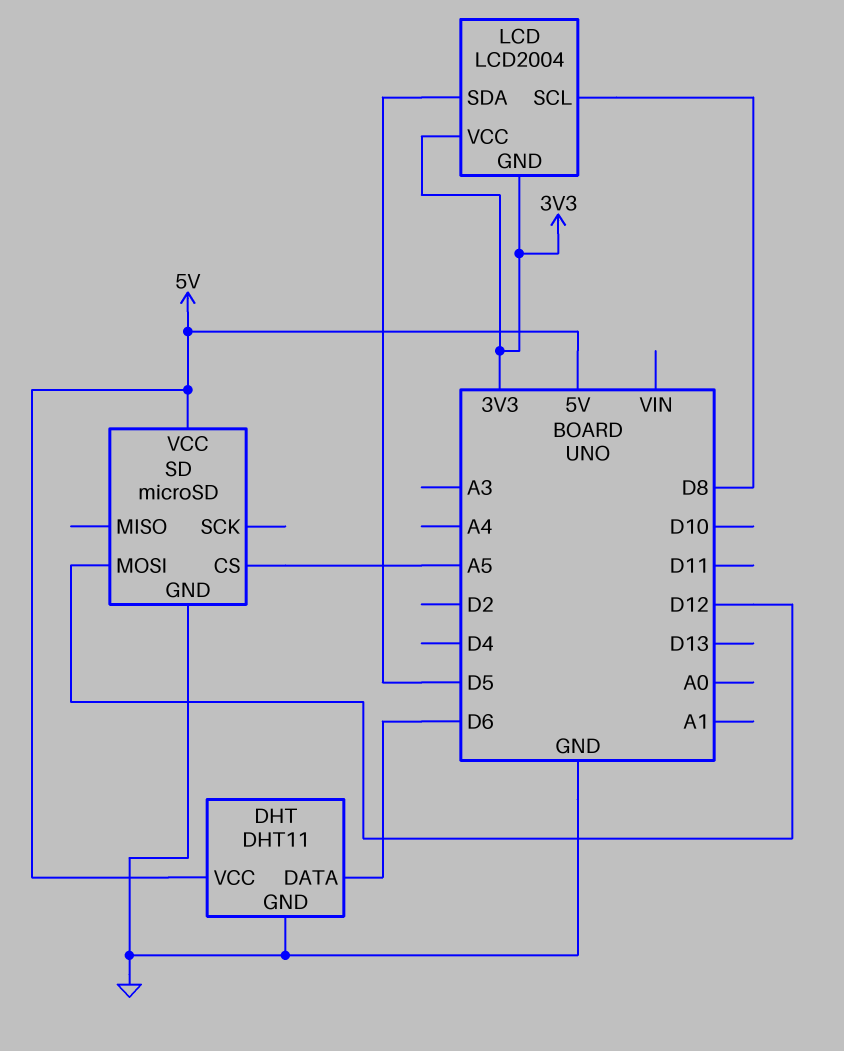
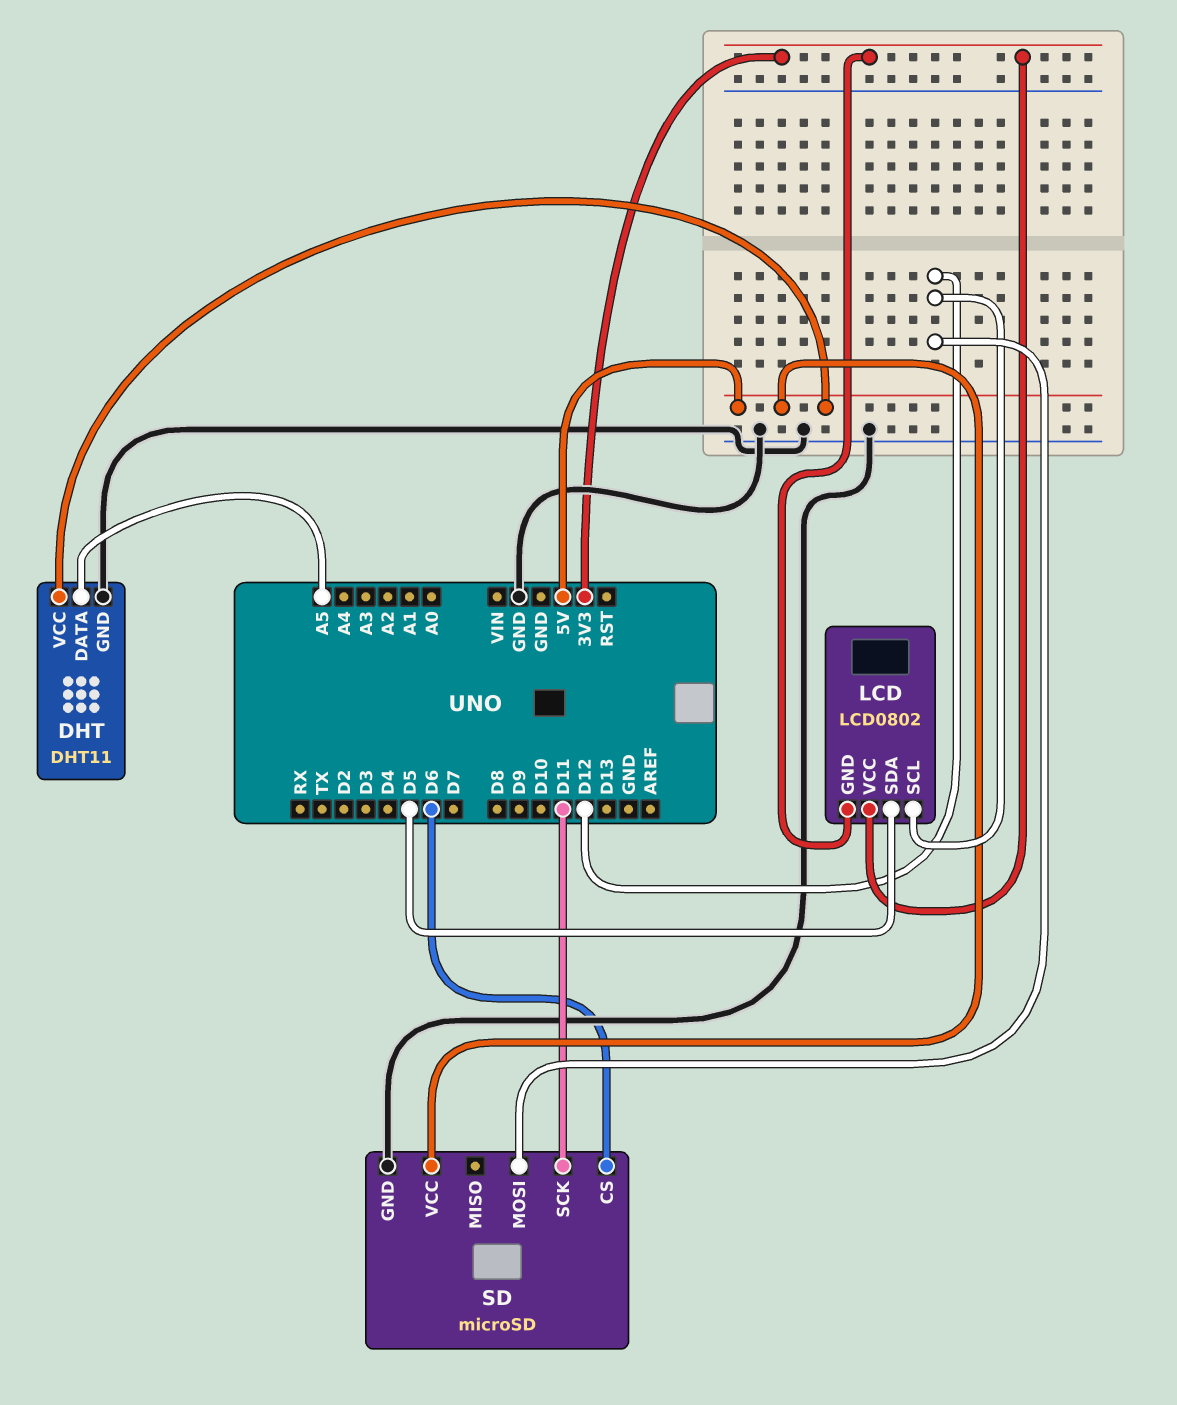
DHT pin DATA: D6 -> A5
LCD: LCD2004 -> LCD0802
LCD pin SCL: D8 -> D12
SD pin CS: A5 -> D6
SD pin SCK: none -> D11

